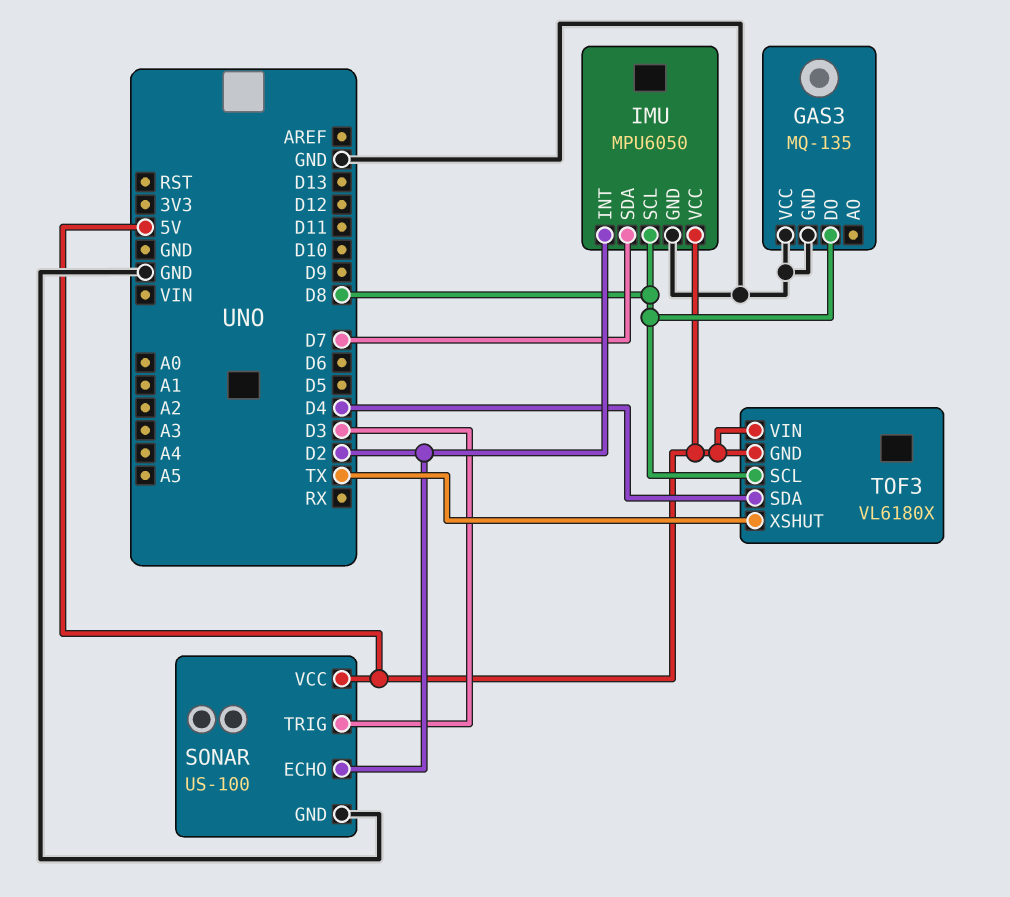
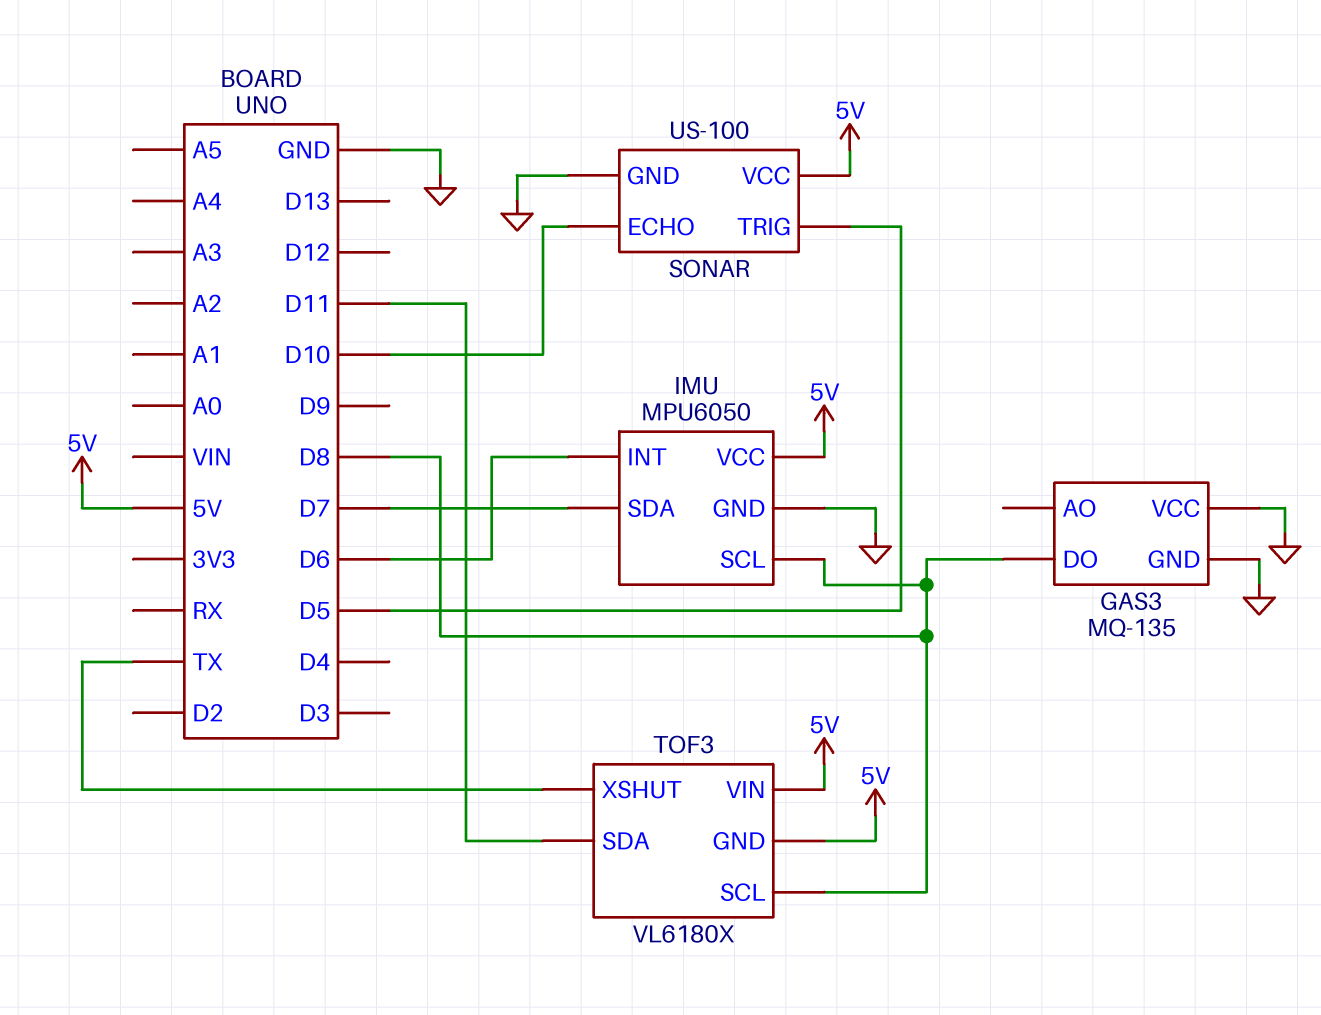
IMU pin INT: D2 -> D6
SONAR pin ECHO: D2 -> D10
SONAR pin TRIG: D3 -> D5
TOF3 pin SDA: D4 -> D11

